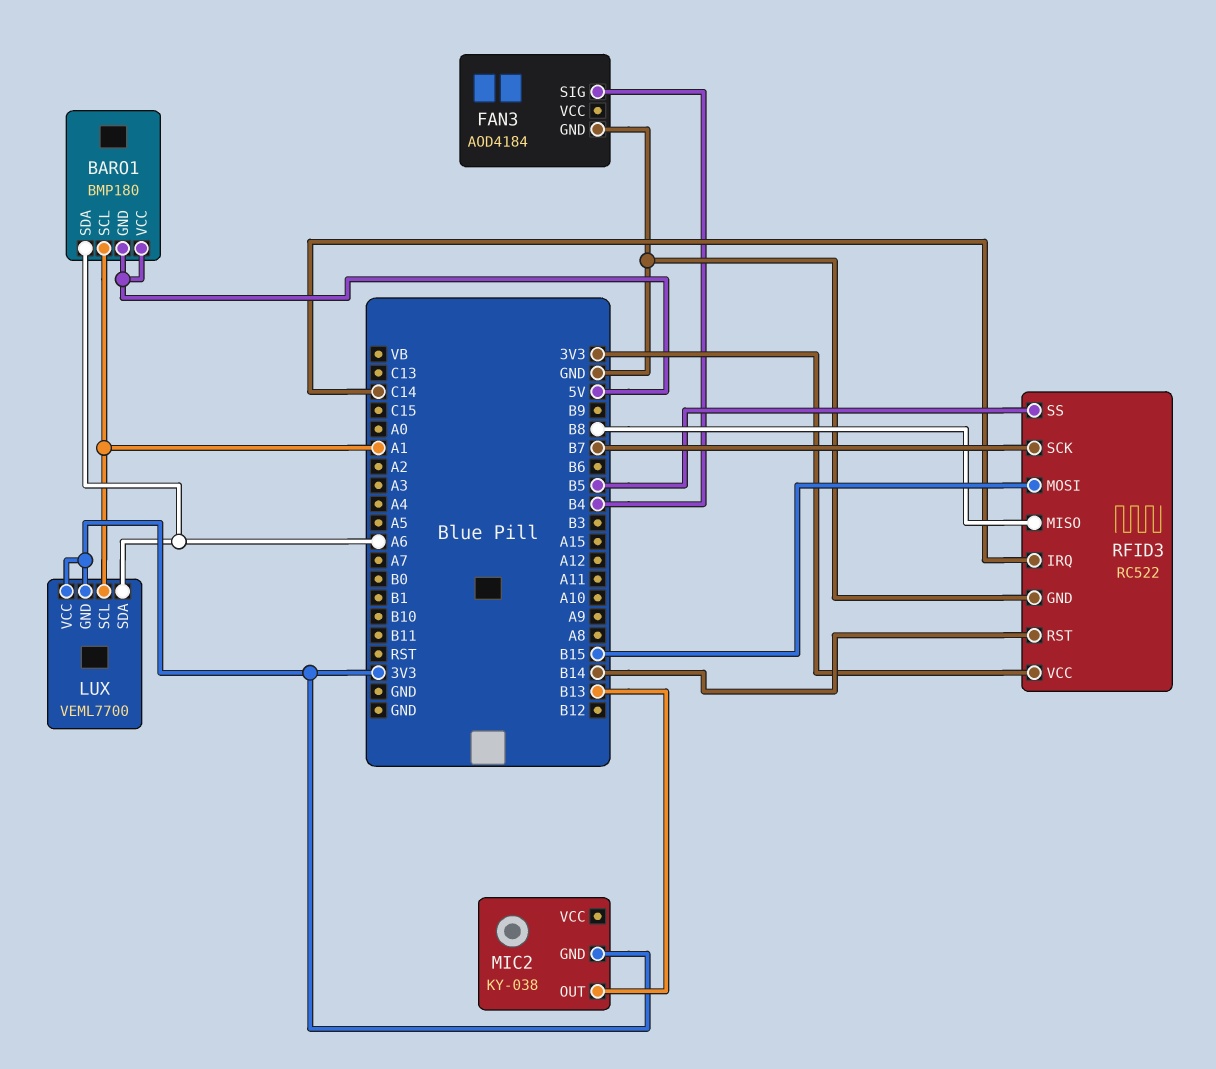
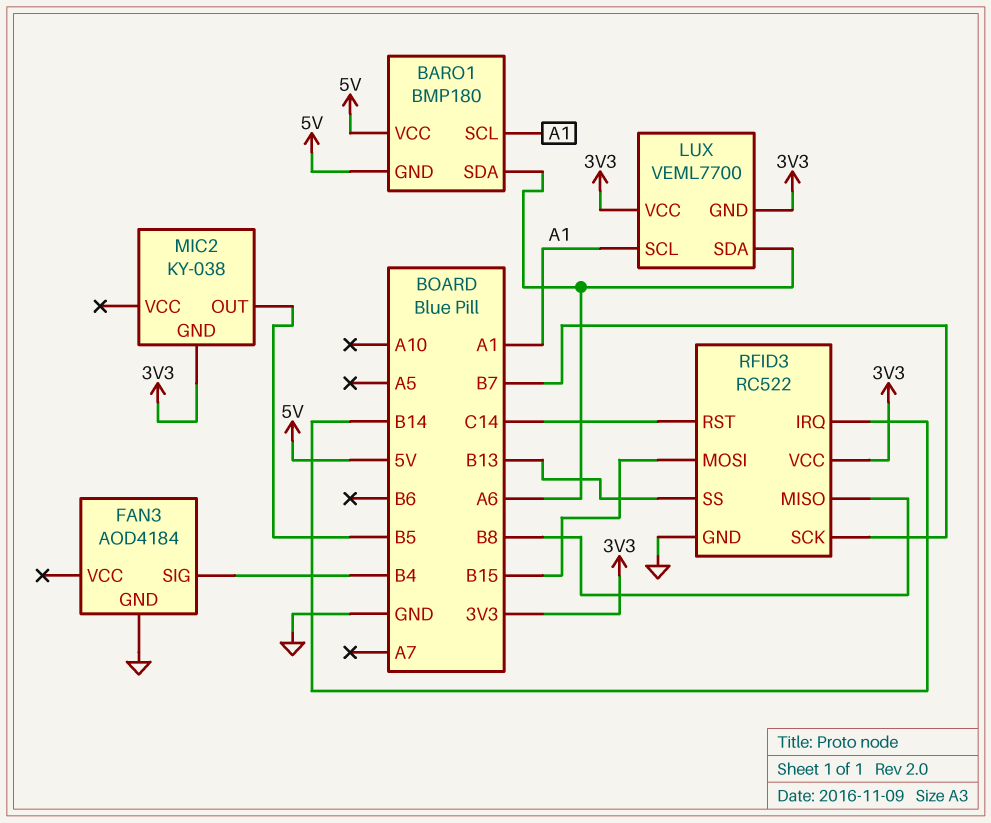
MIC2 pin OUT: B13 -> B5
RFID3 pin IRQ: C14 -> B14
RFID3 pin RST: B14 -> C14
RFID3 pin SS: B5 -> B13

